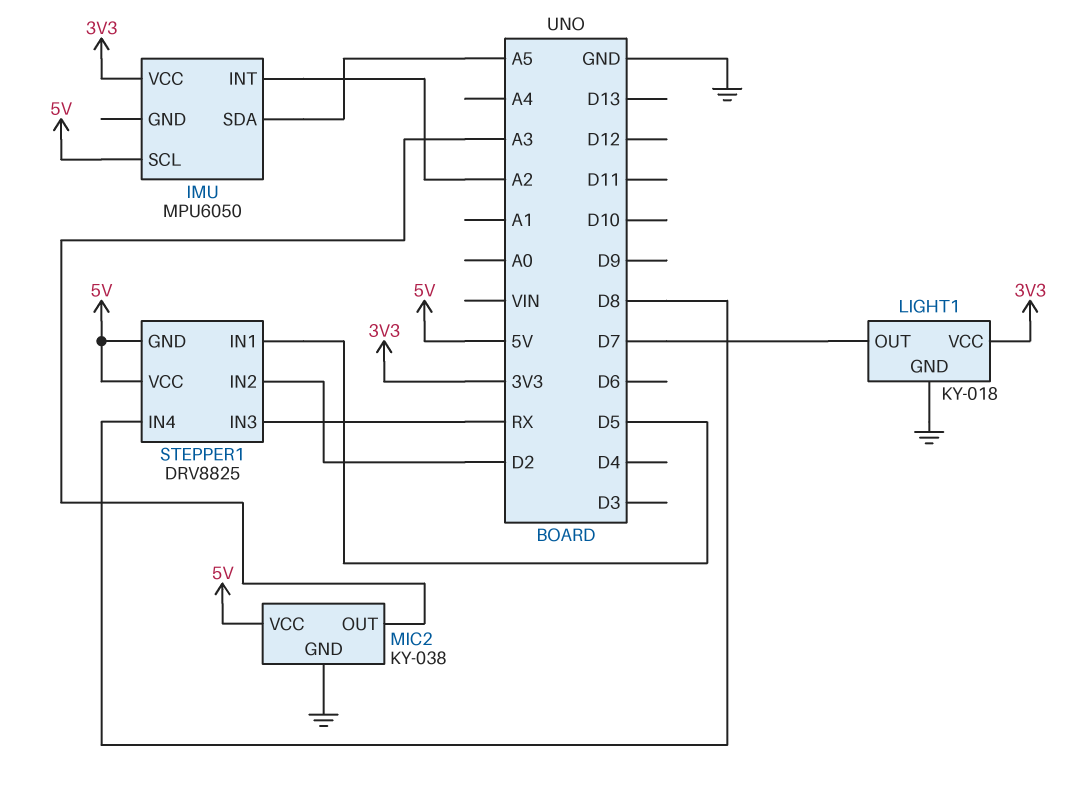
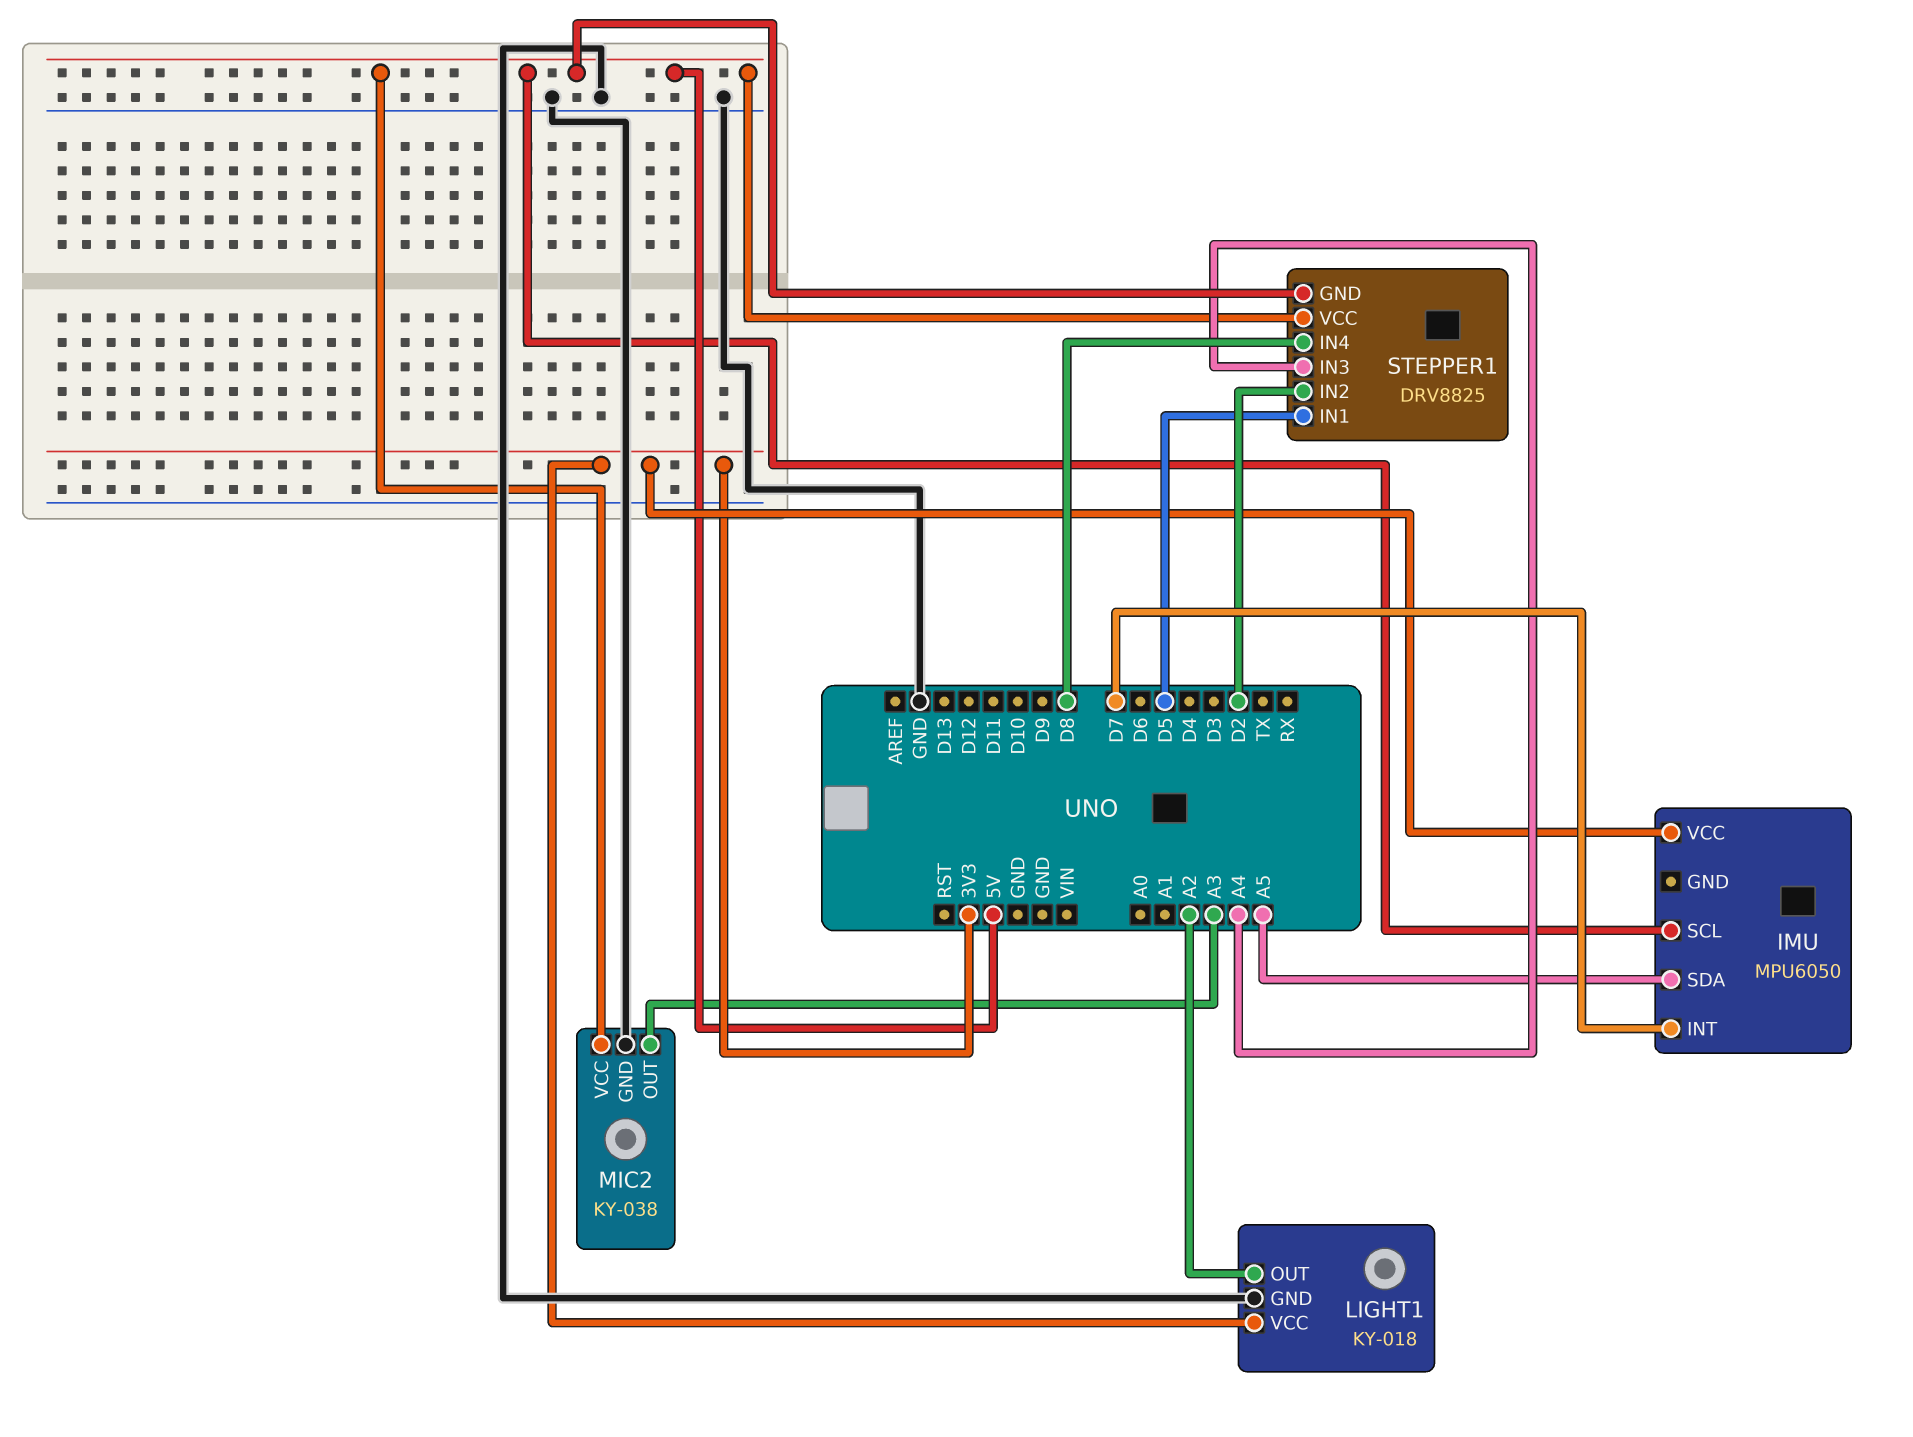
IMU pin INT: A2 -> D7
LIGHT1 pin OUT: D7 -> A2
STEPPER1 pin IN3: RX -> A4

